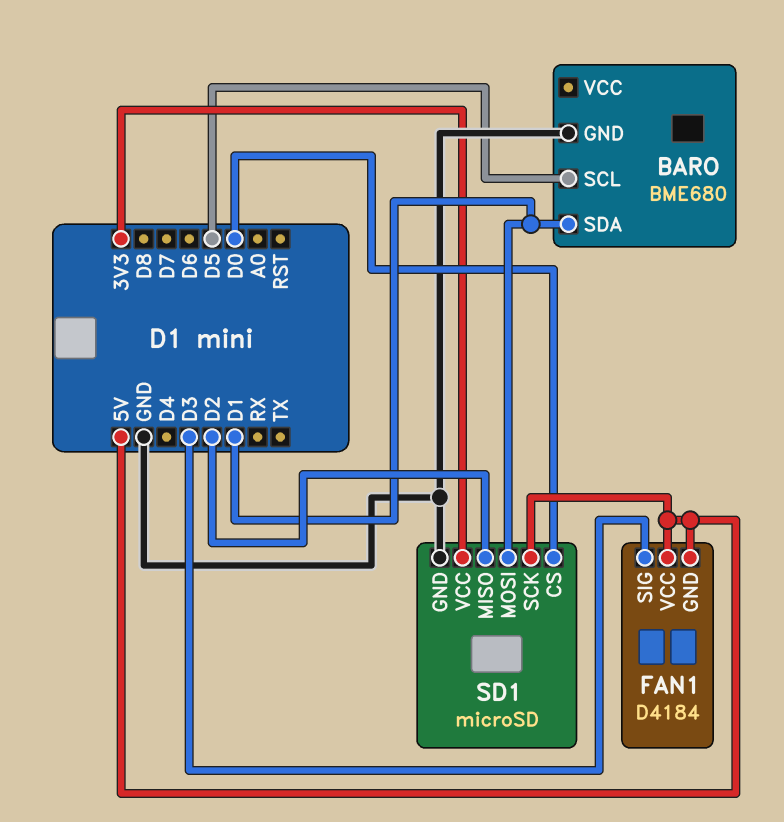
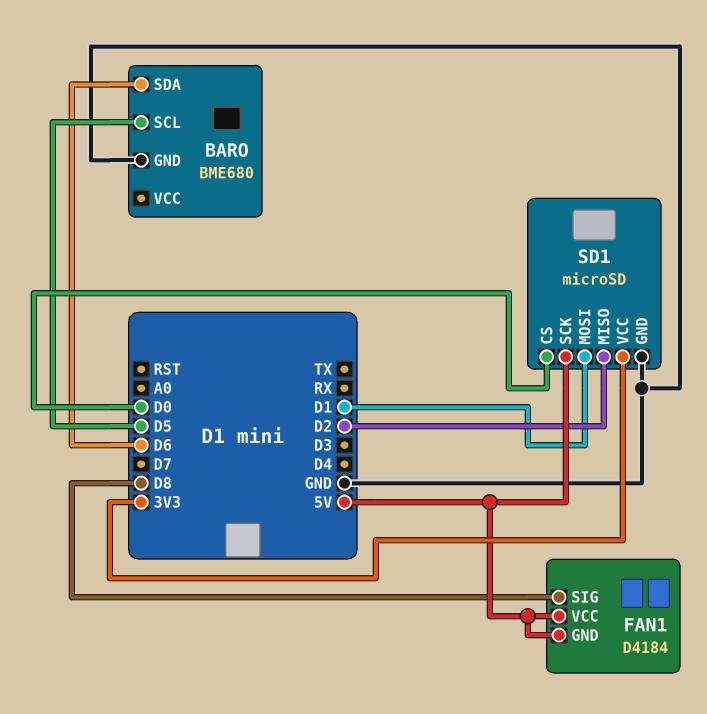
BARO pin SDA: D1 -> D6
FAN1 pin SIG: D3 -> D8

